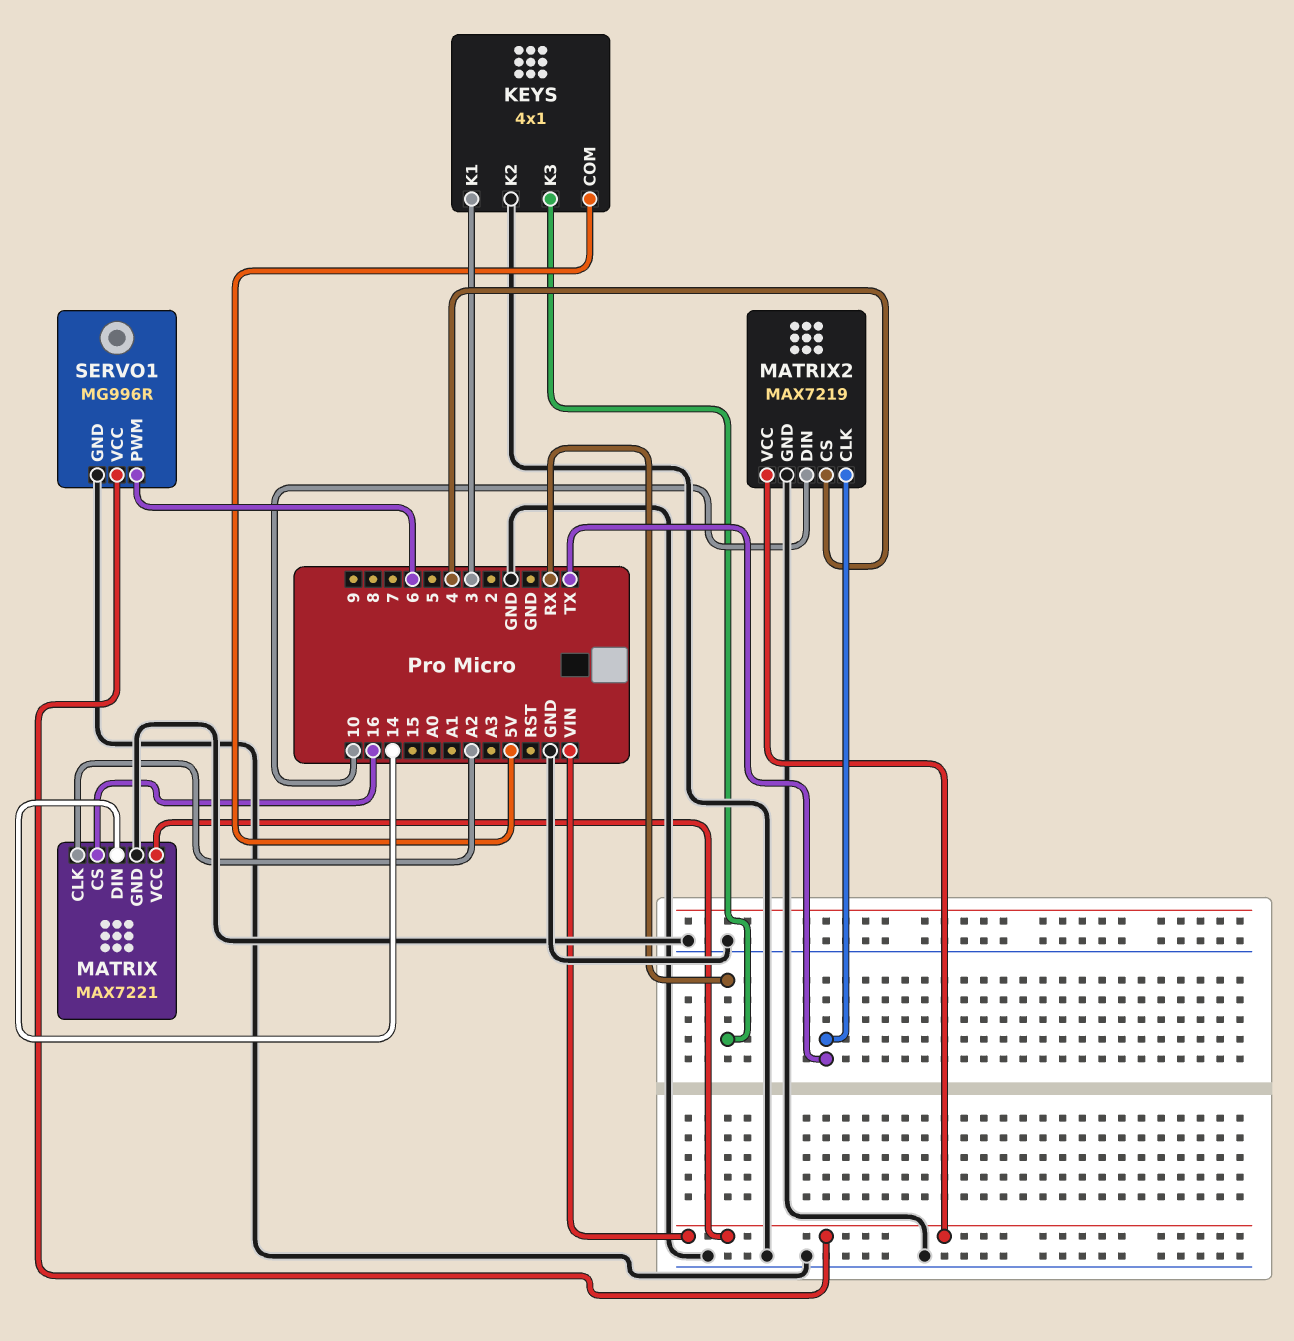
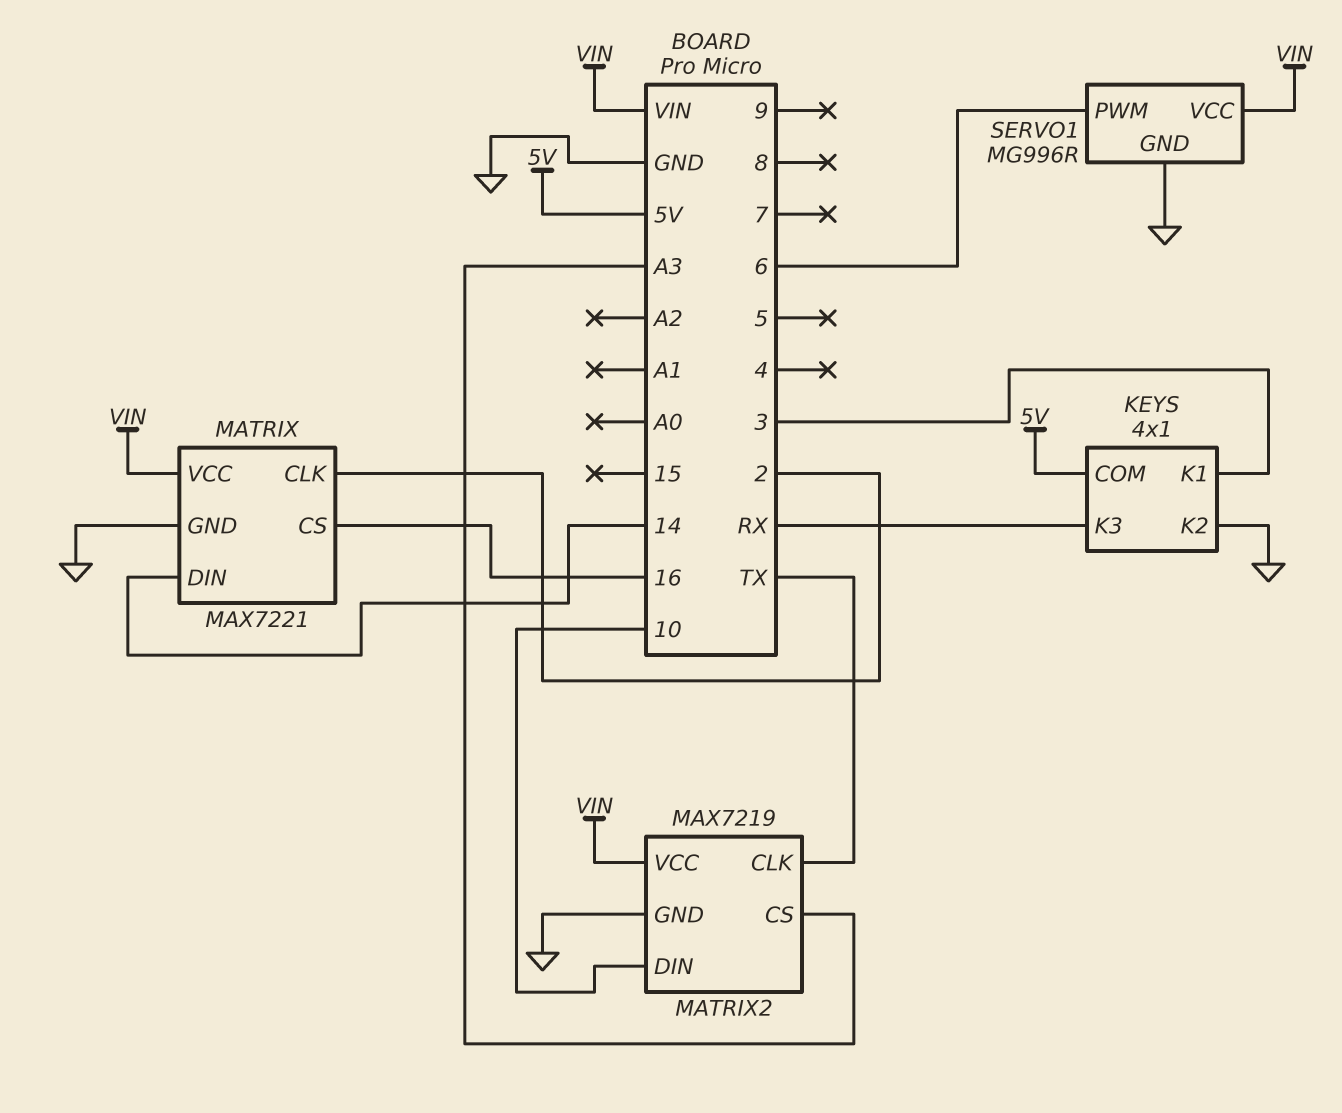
MATRIX pin CLK: A2 -> 2
MATRIX2 pin CS: 4 -> A3

